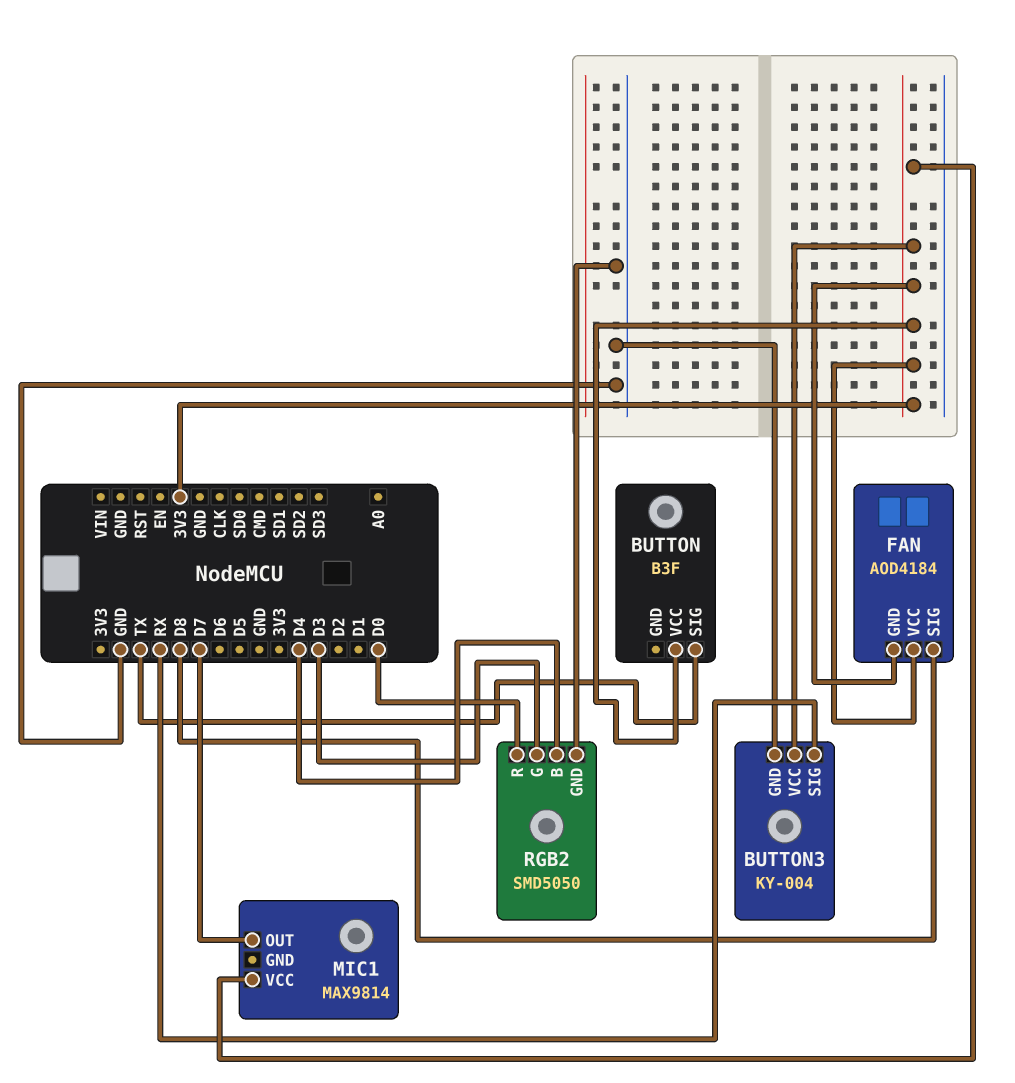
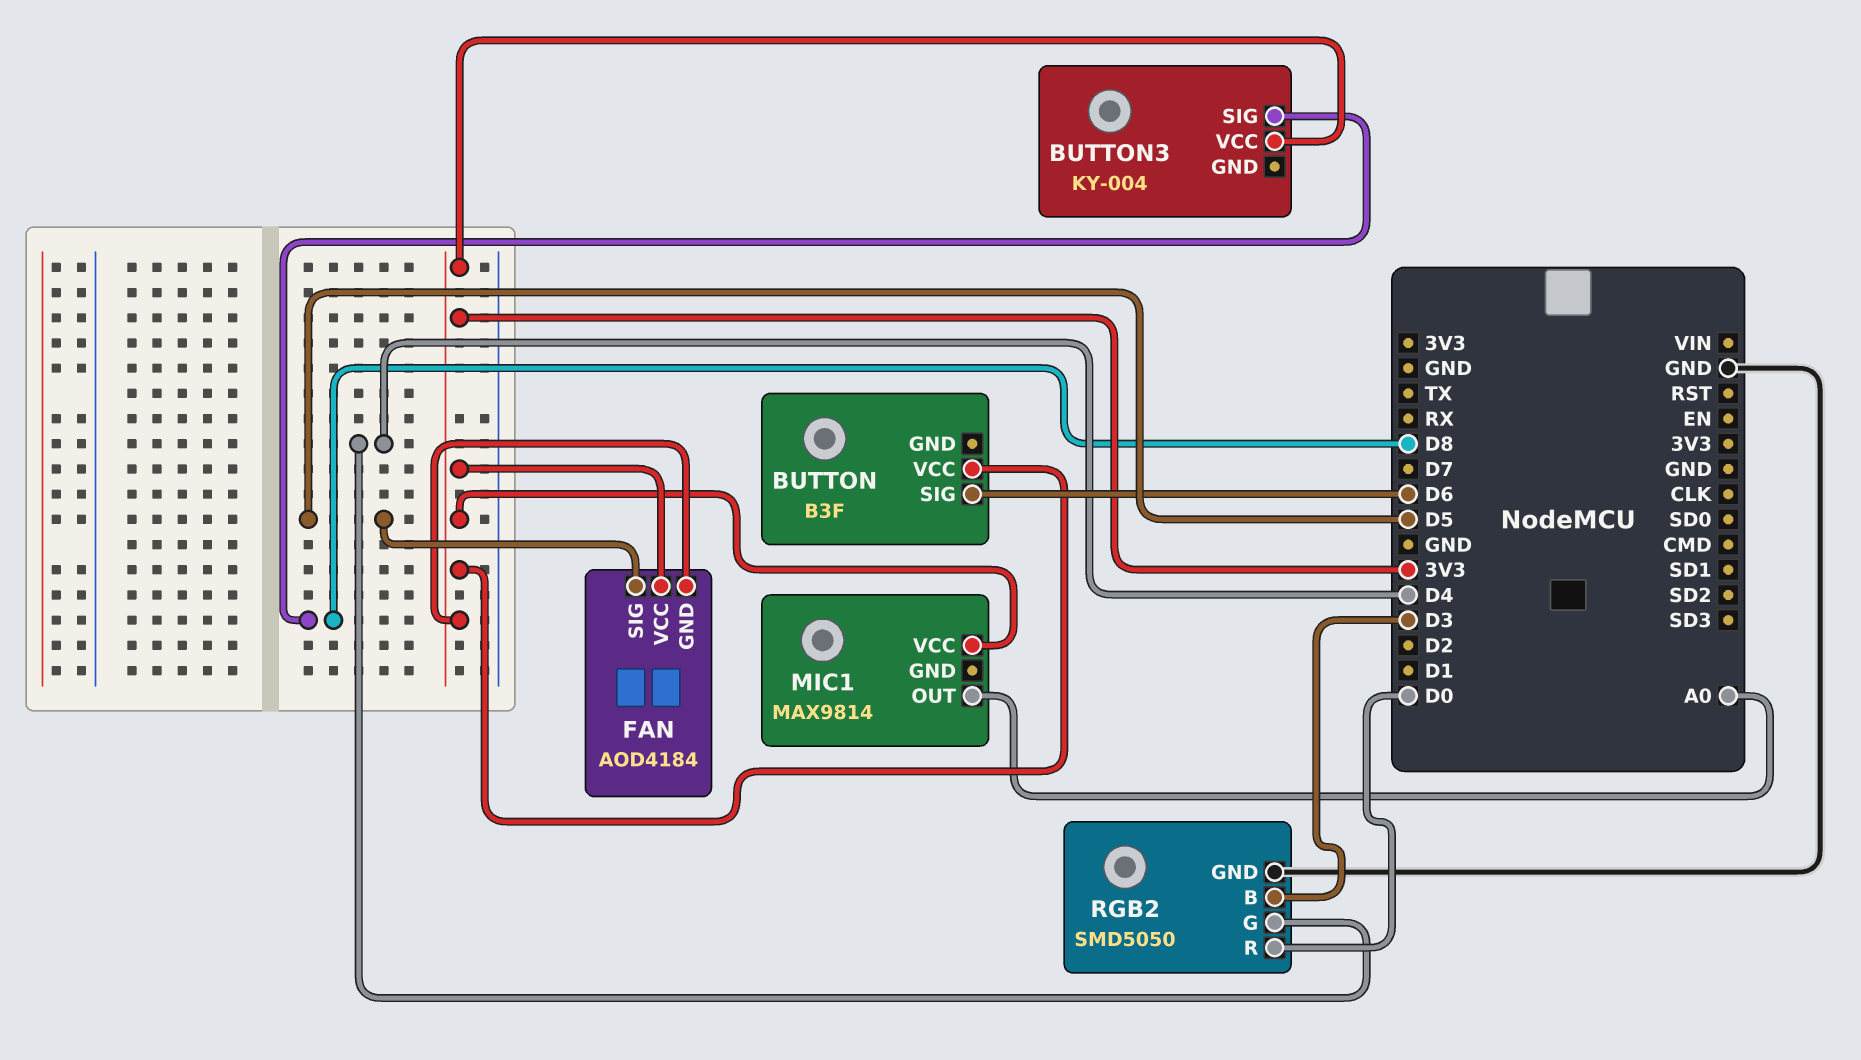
BUTTON pin SIG: TX -> D6
BUTTON3 pin GND: GND -> none
BUTTON3 pin SIG: RX -> D8
FAN pin SIG: D8 -> D5
MIC1 pin OUT: D7 -> A0
RGB2 pin B: D4 -> D3
RGB2 pin G: D3 -> D4

